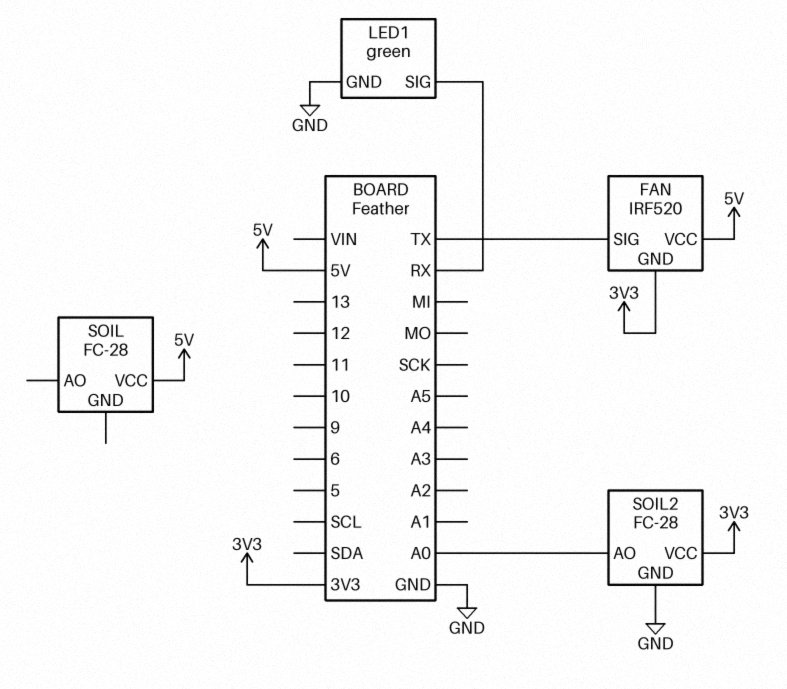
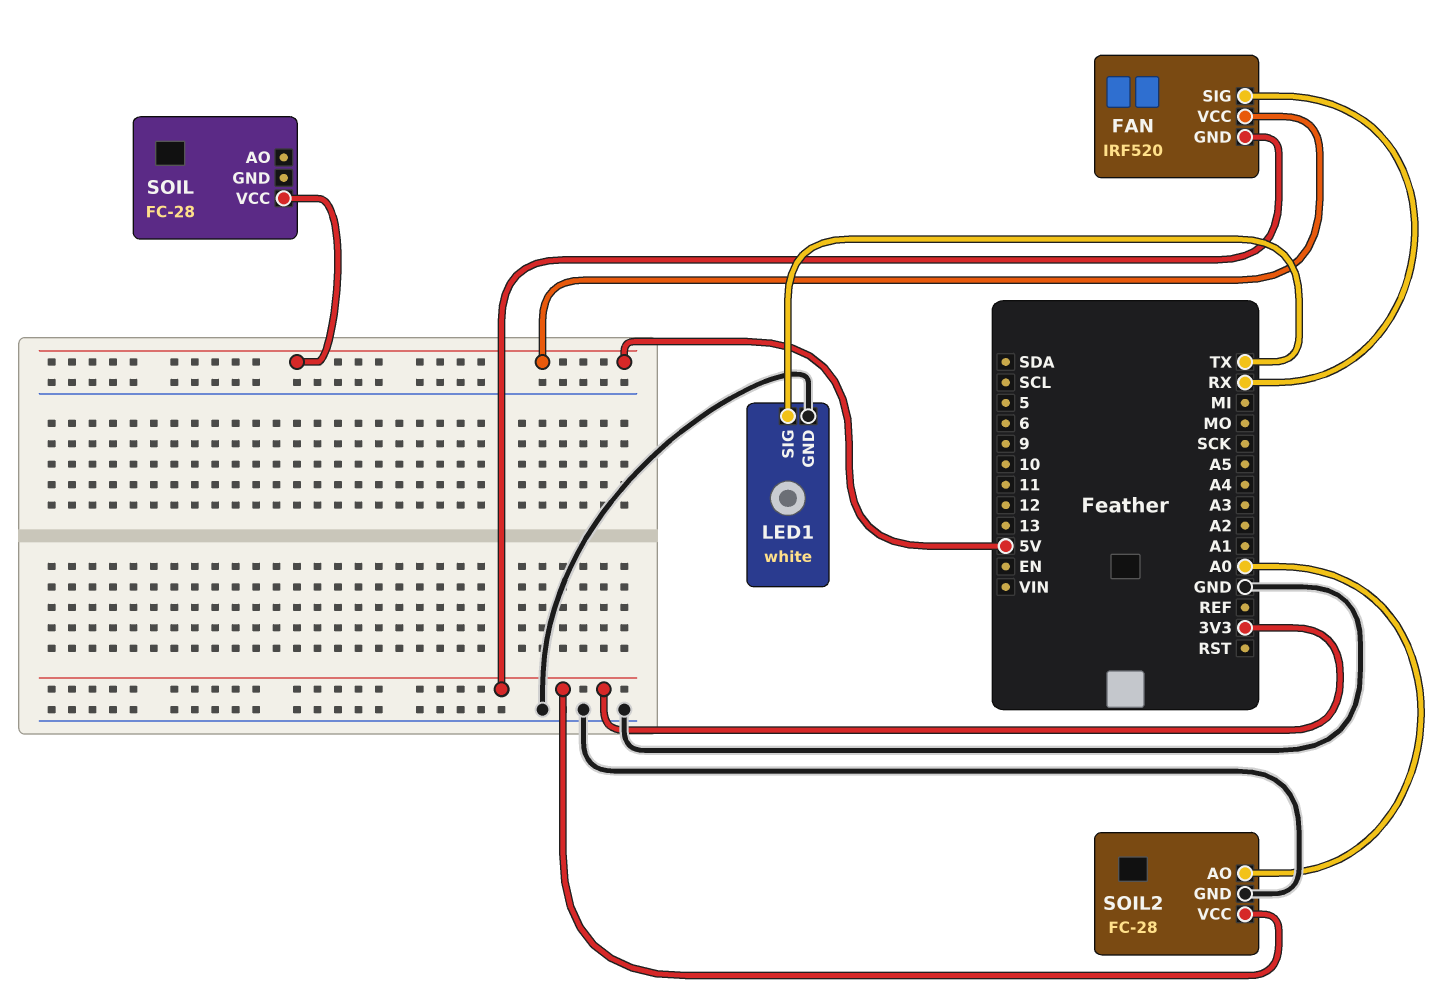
FAN pin SIG: TX -> RX
LED1: green -> white
LED1 pin SIG: RX -> TX

